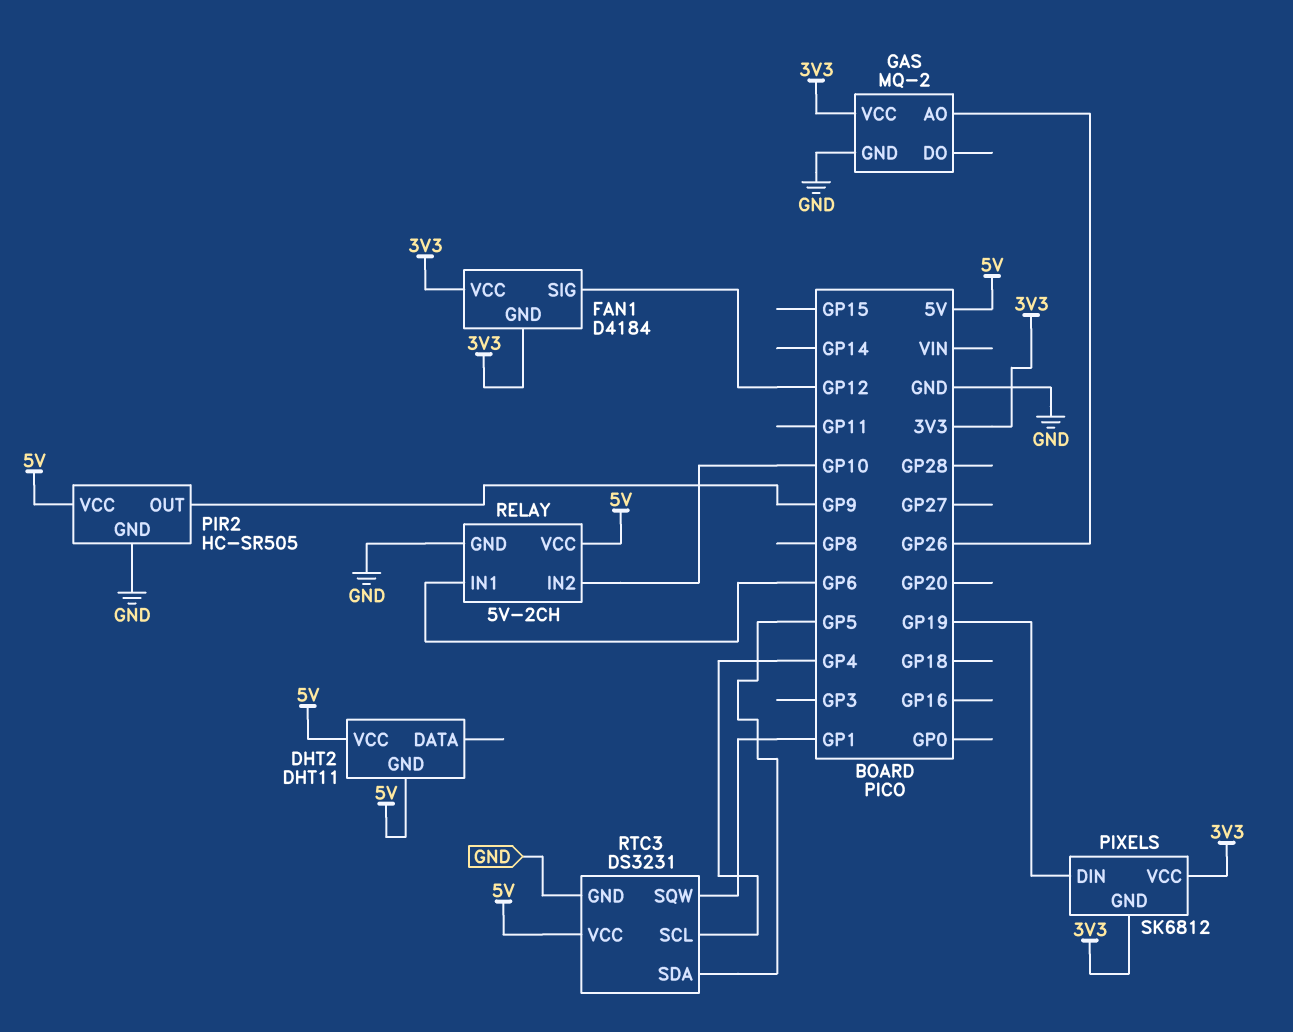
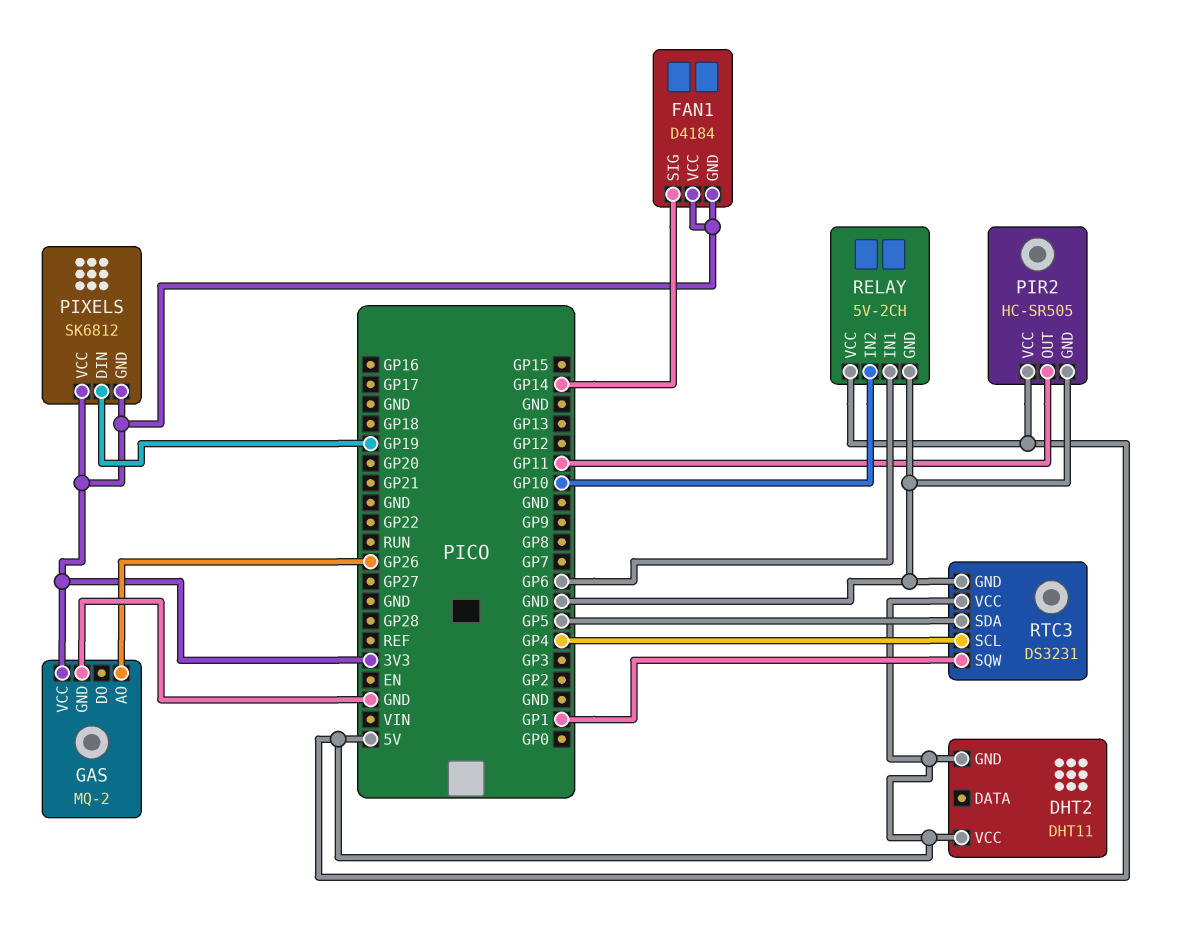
FAN1 pin SIG: GP12 -> GP14
PIR2 pin OUT: GP9 -> GP11

